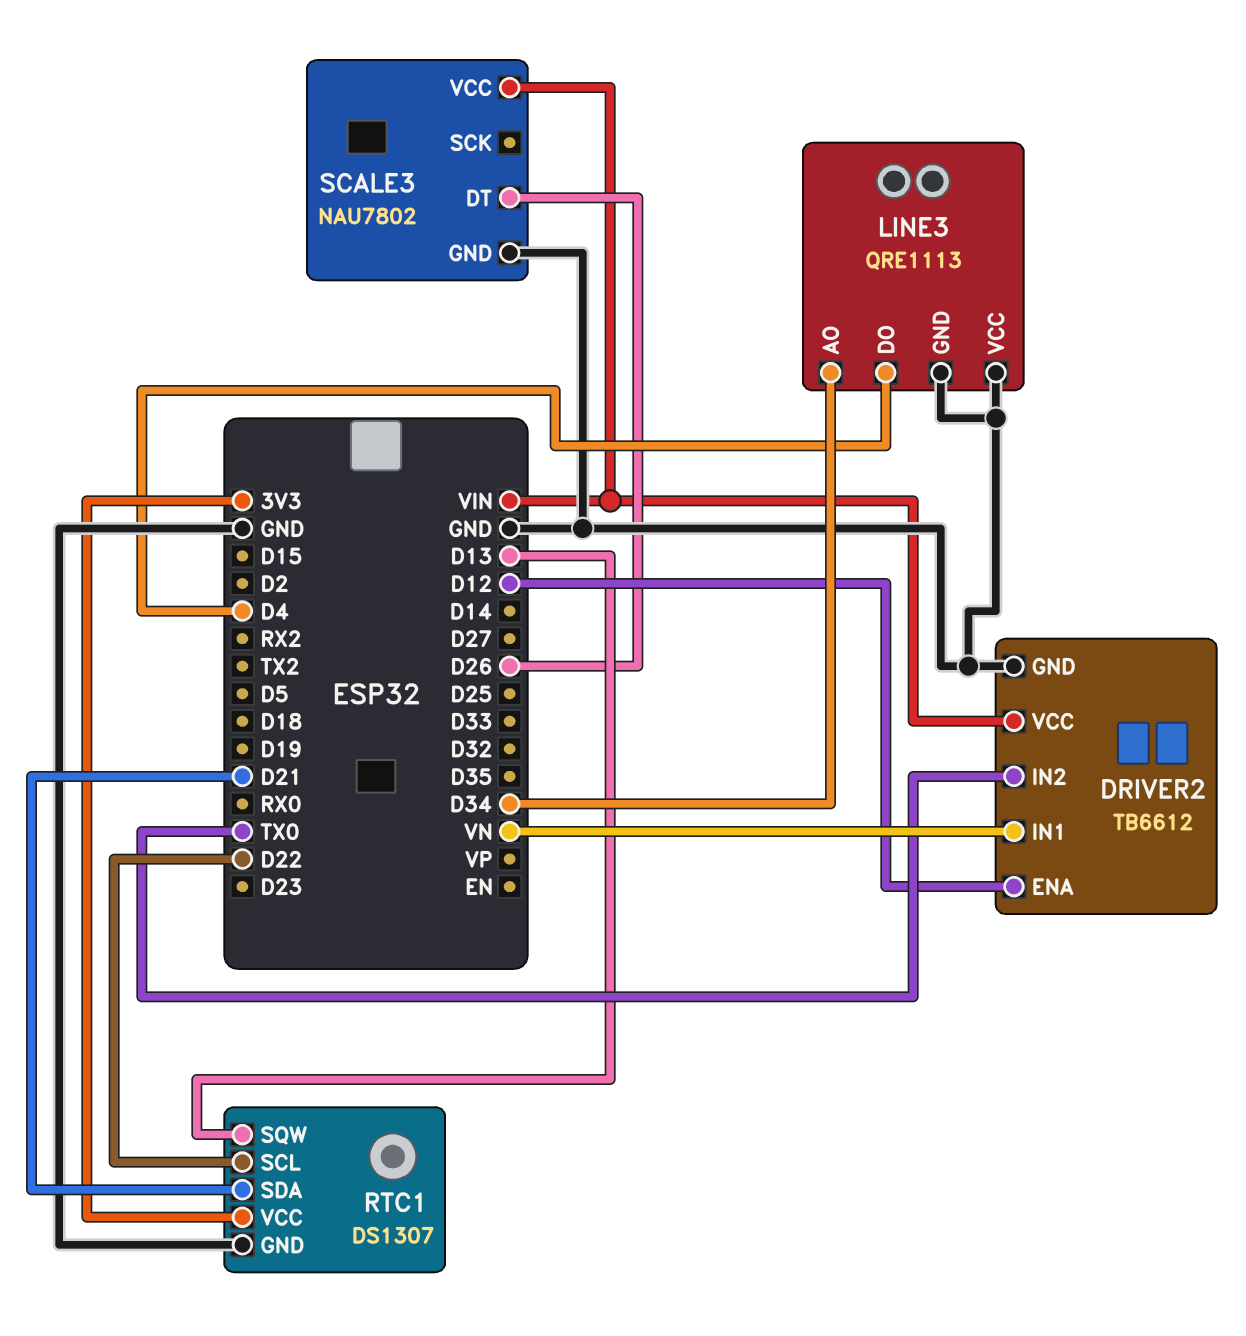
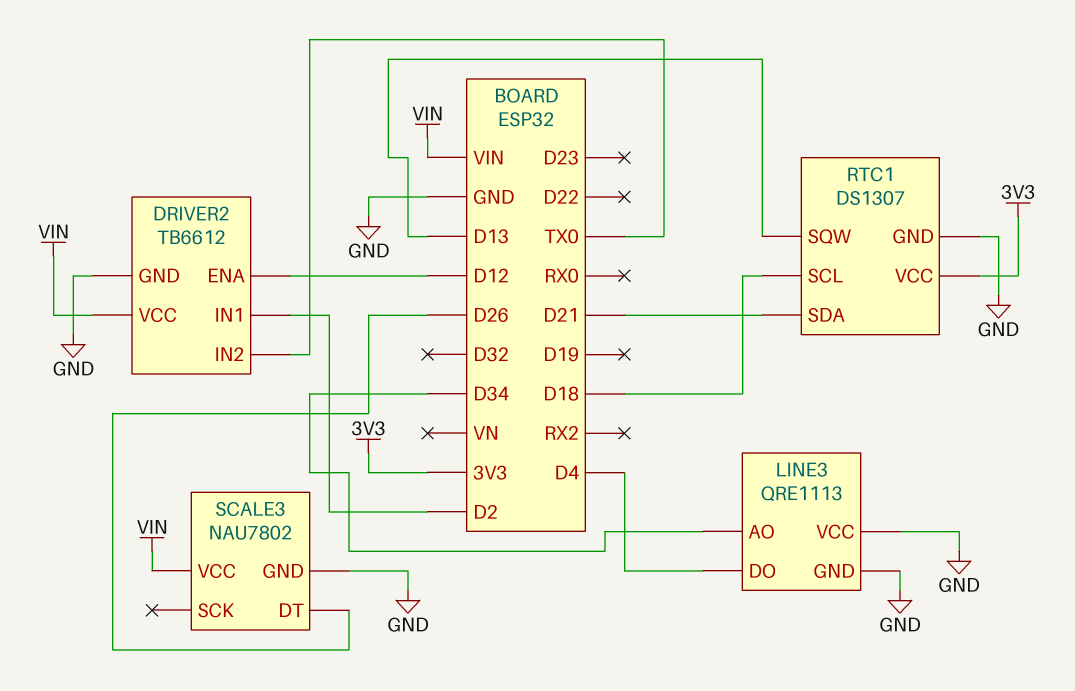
DRIVER2 pin IN1: VN -> D2
RTC1 pin SCL: D22 -> D18

